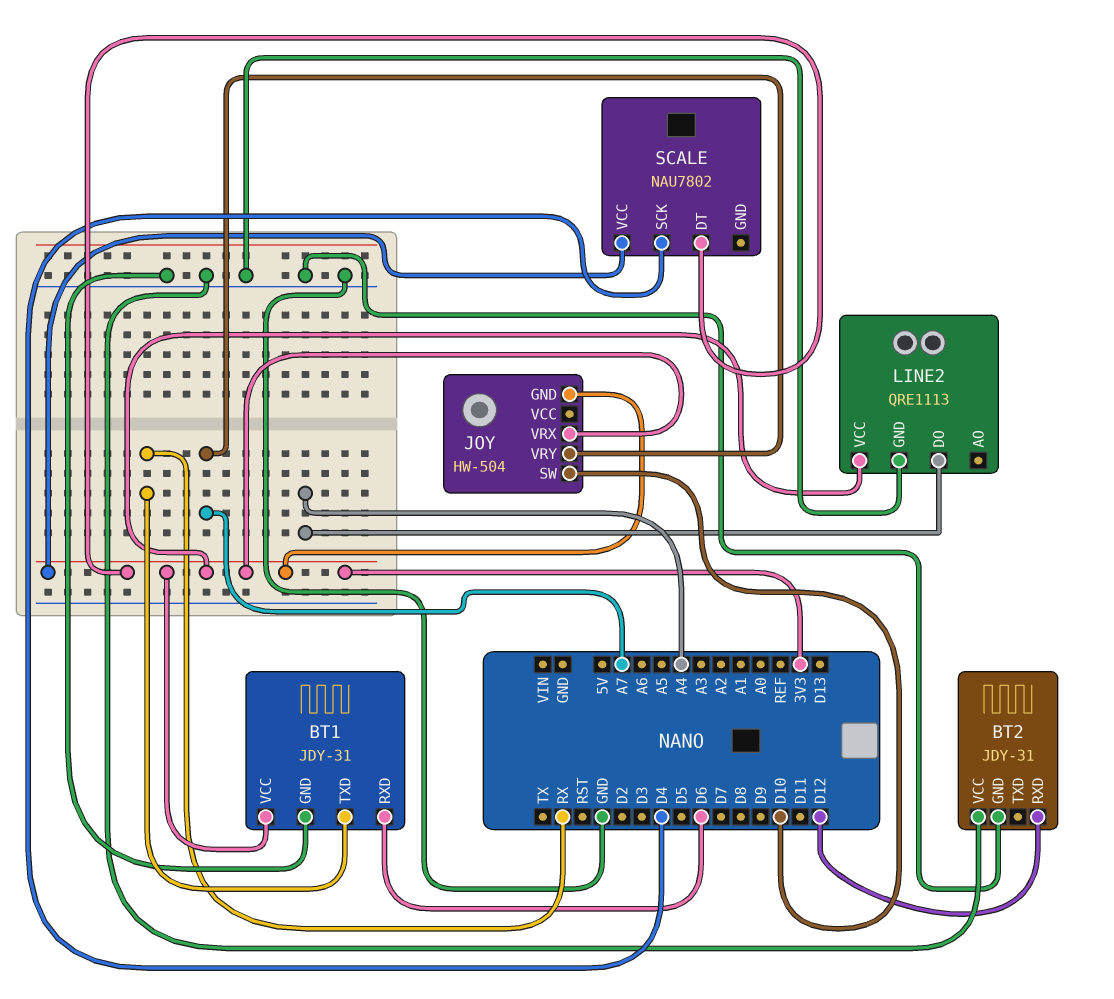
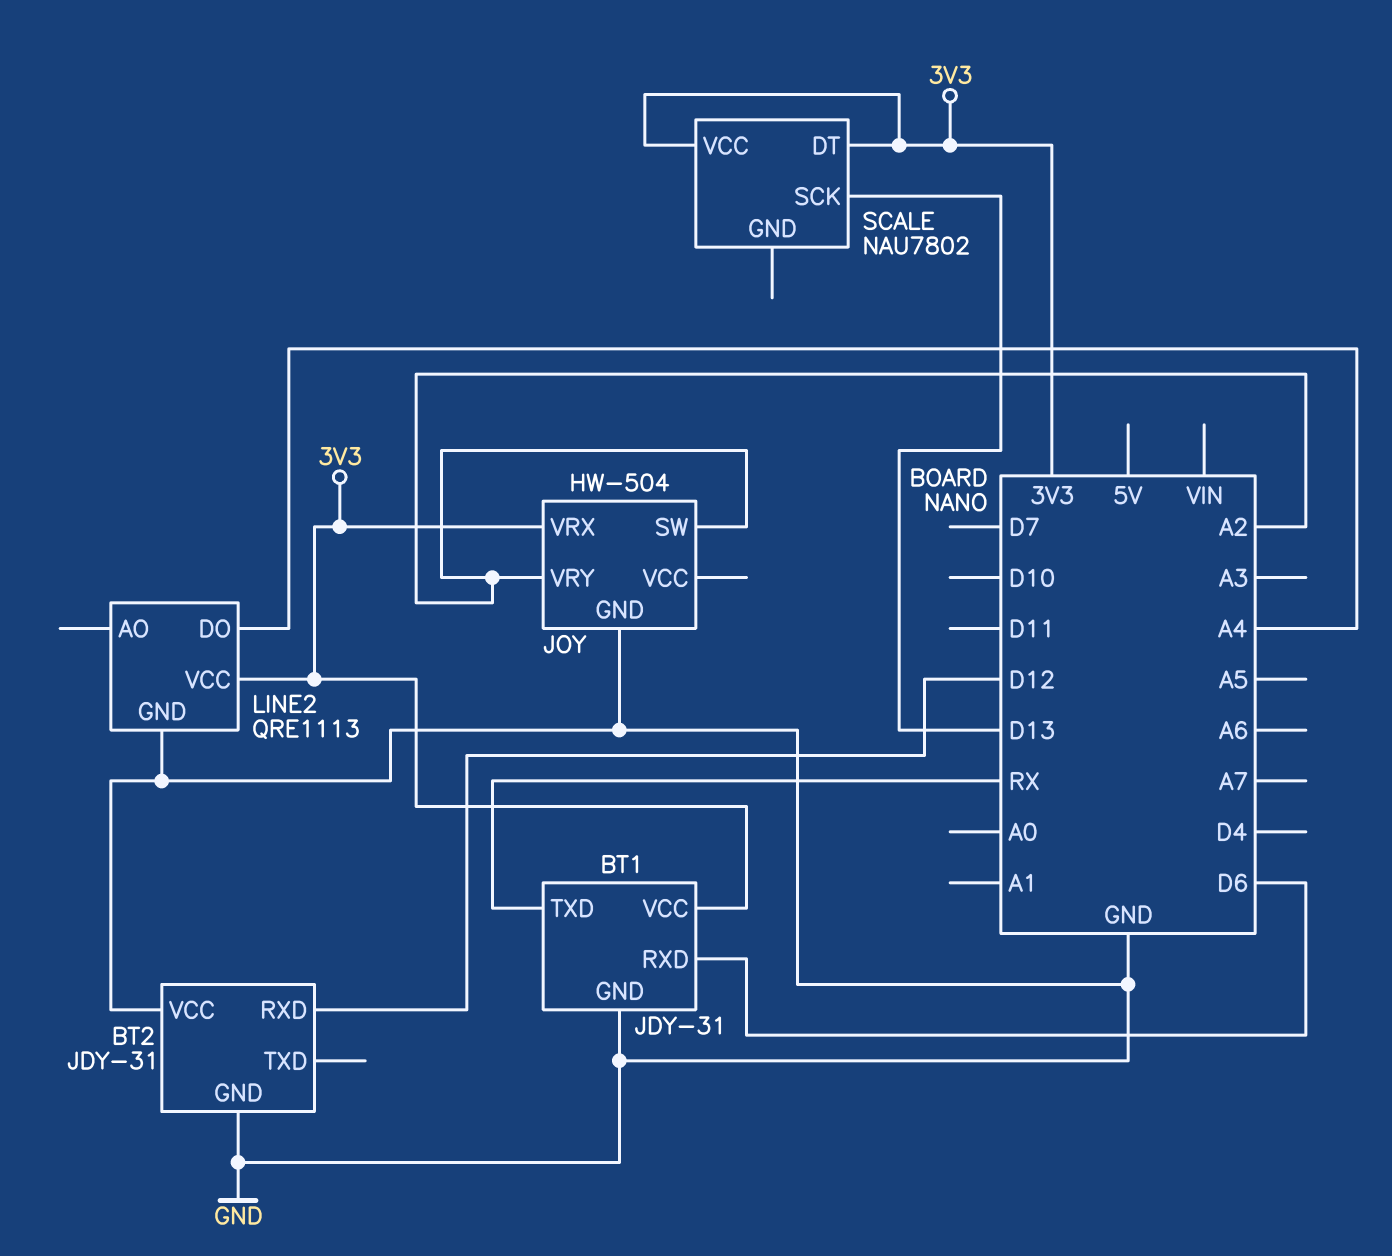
JOY pin GND: 3V3 -> GND
JOY pin SW: D10 -> A2
JOY pin VRY: A7 -> A2
SCALE pin SCK: D4 -> D13

